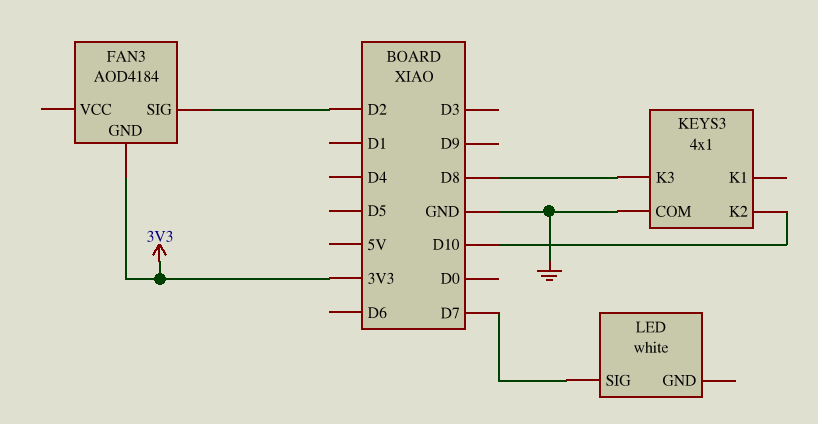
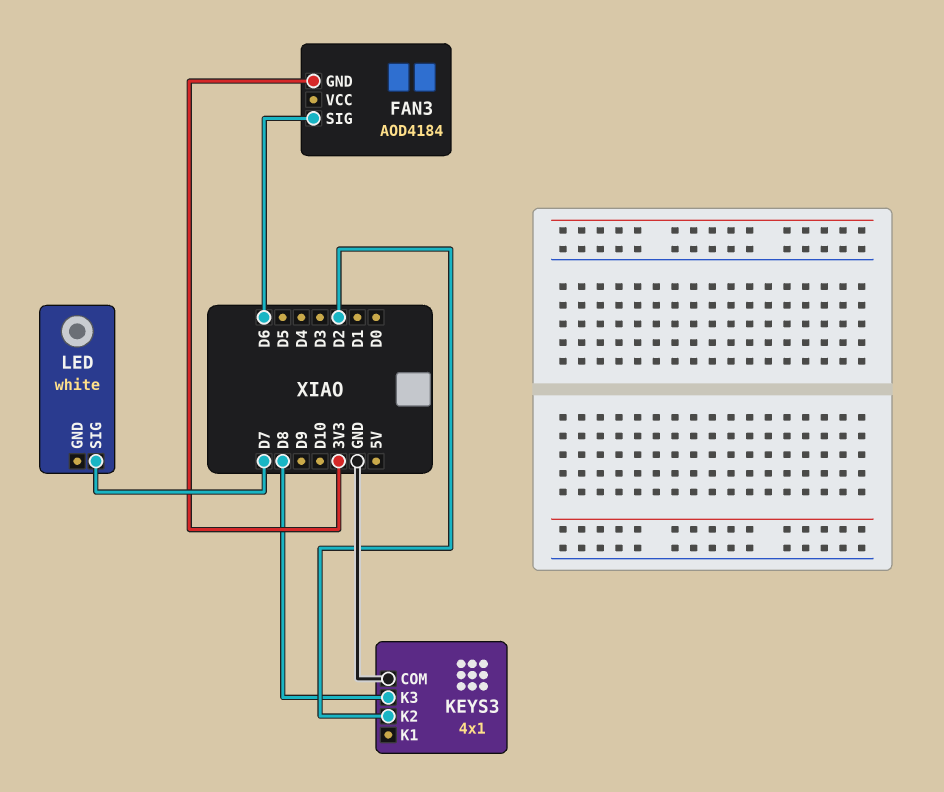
FAN3 pin SIG: D2 -> D6
KEYS3 pin K2: D10 -> D2

